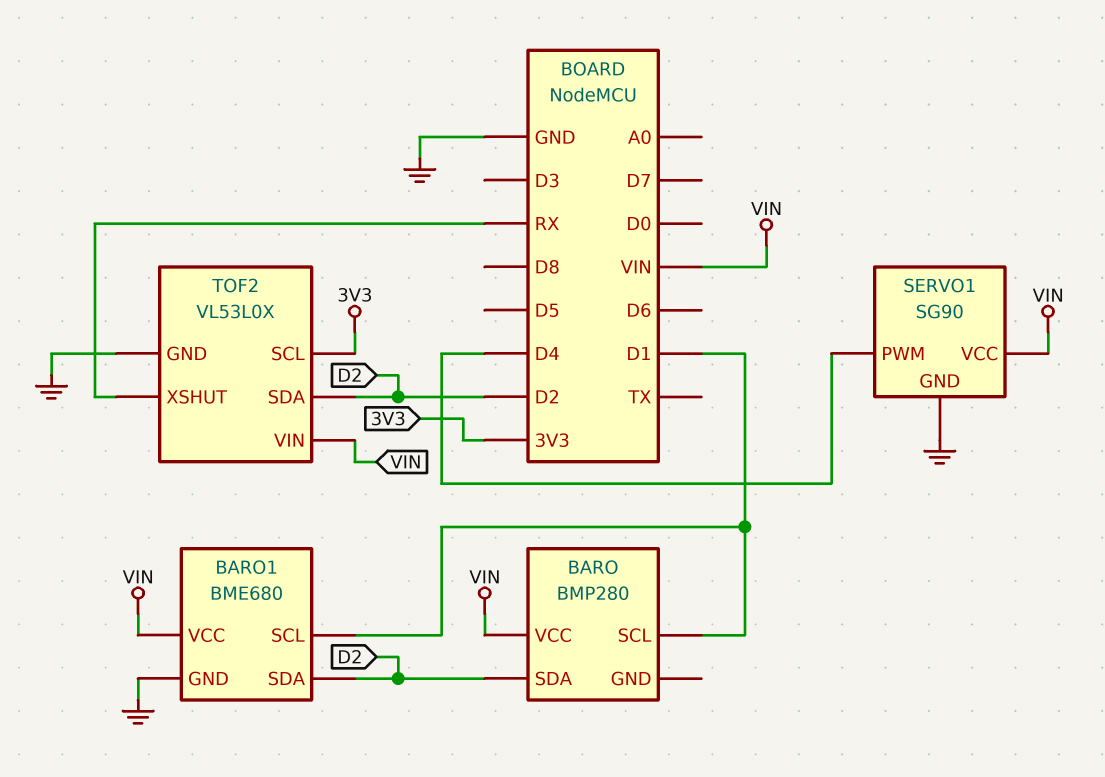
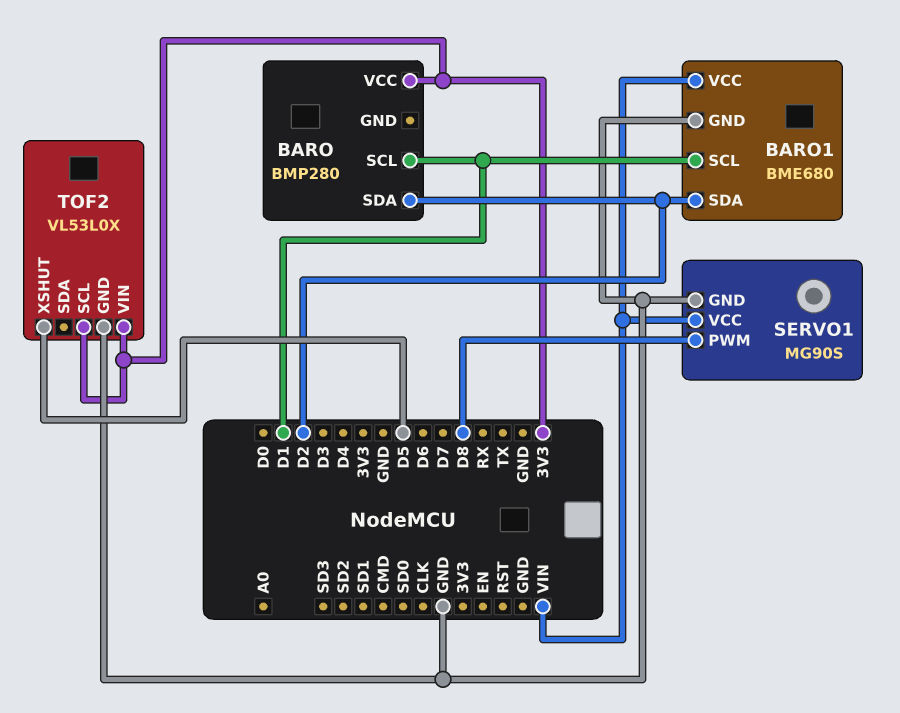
BARO pin VCC: VIN -> 3V3
SERVO1: SG90 -> MG90S
SERVO1 pin PWM: D4 -> D8
TOF2 pin SDA: D2 -> none
TOF2 pin VIN: VIN -> 3V3
TOF2 pin XSHUT: RX -> D5

